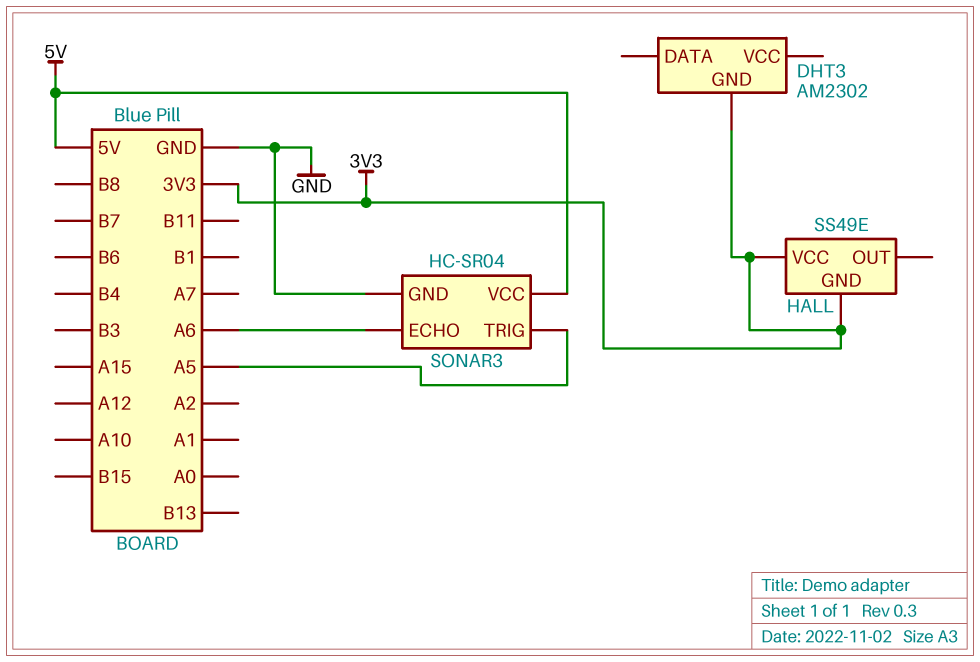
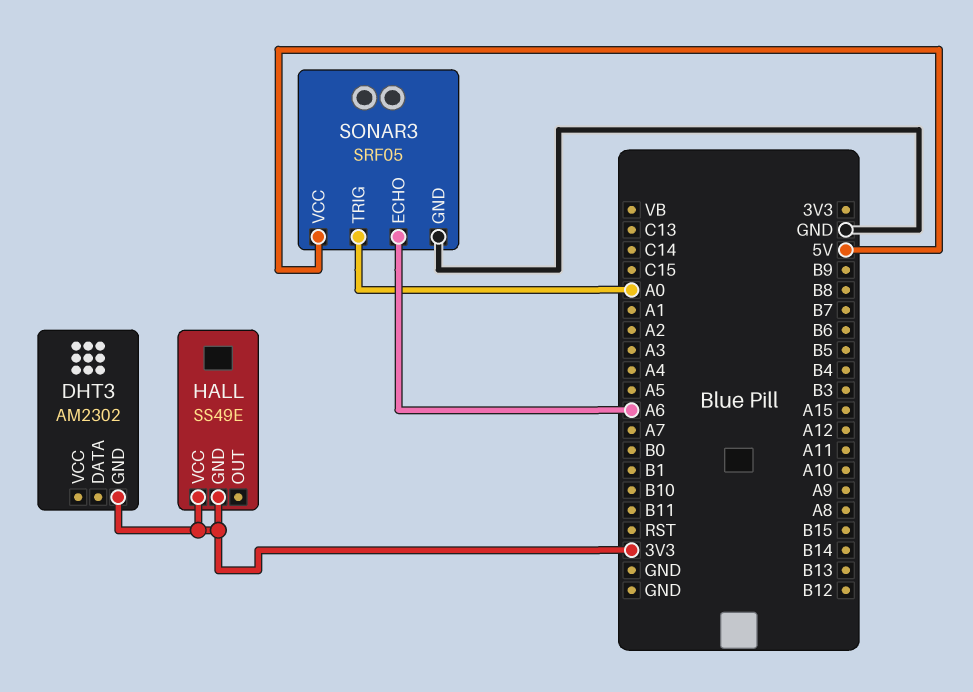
SONAR3: HC-SR04 -> SRF05
SONAR3 pin TRIG: A5 -> A0

